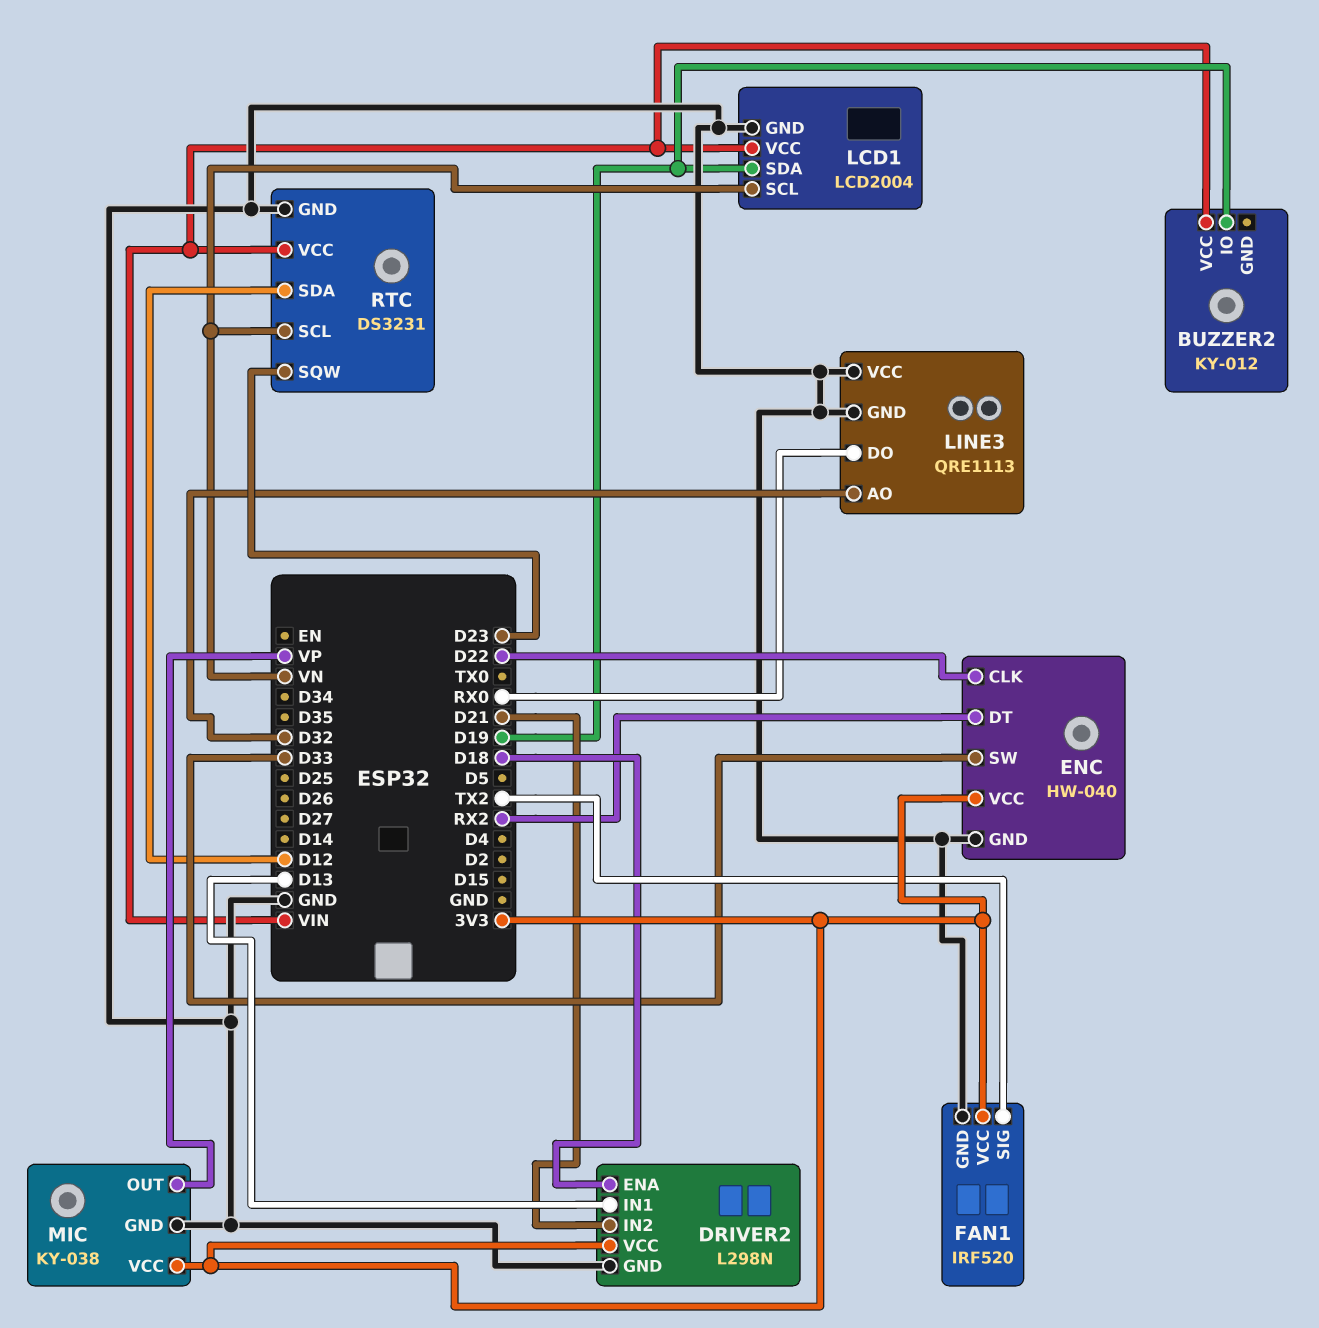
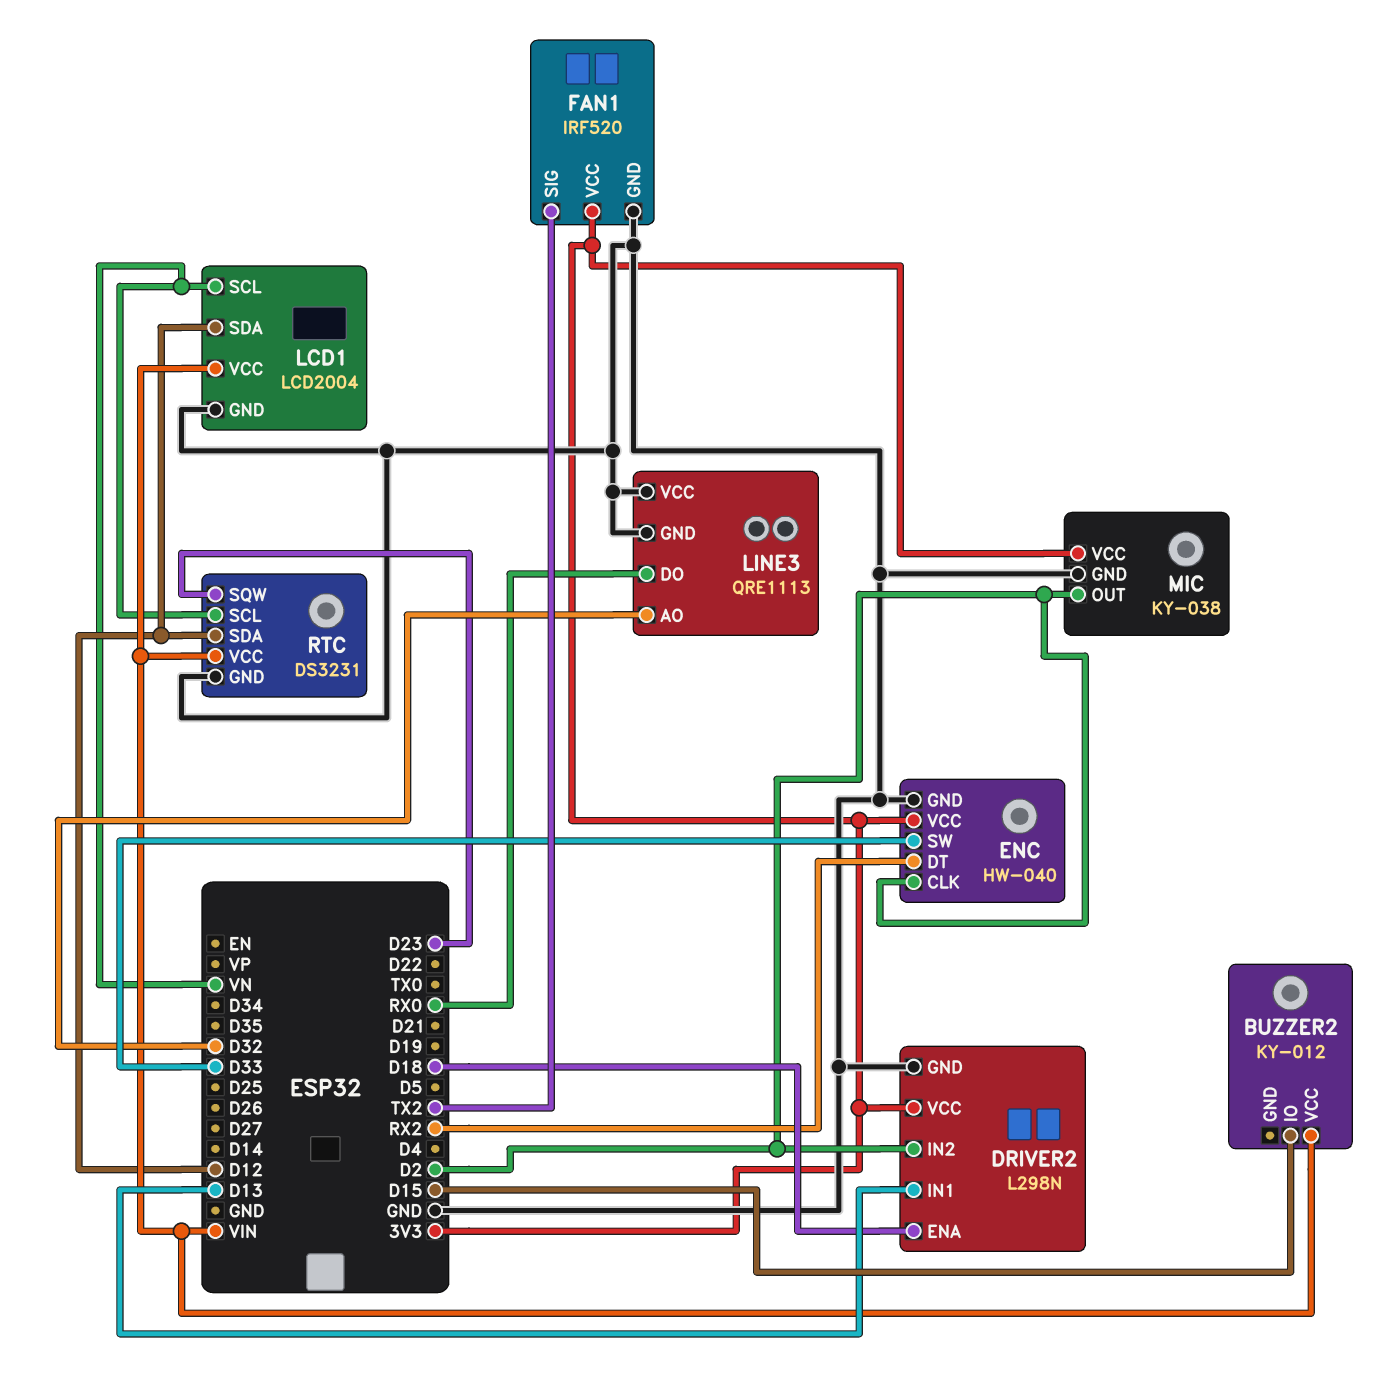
BUZZER2 pin IO: D19 -> D15
DRIVER2 pin IN2: D21 -> D2
ENC pin CLK: D22 -> D2
LCD1 pin SDA: D19 -> D12
MIC pin OUT: VP -> D2

